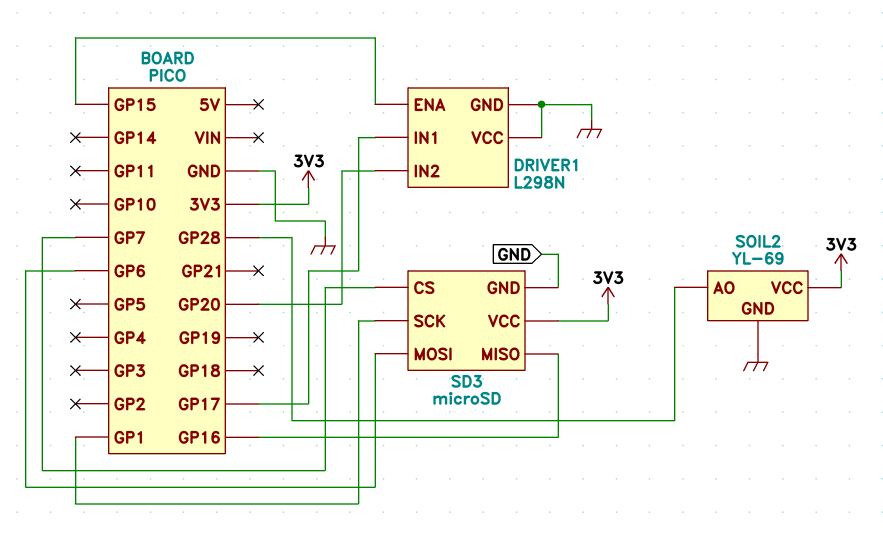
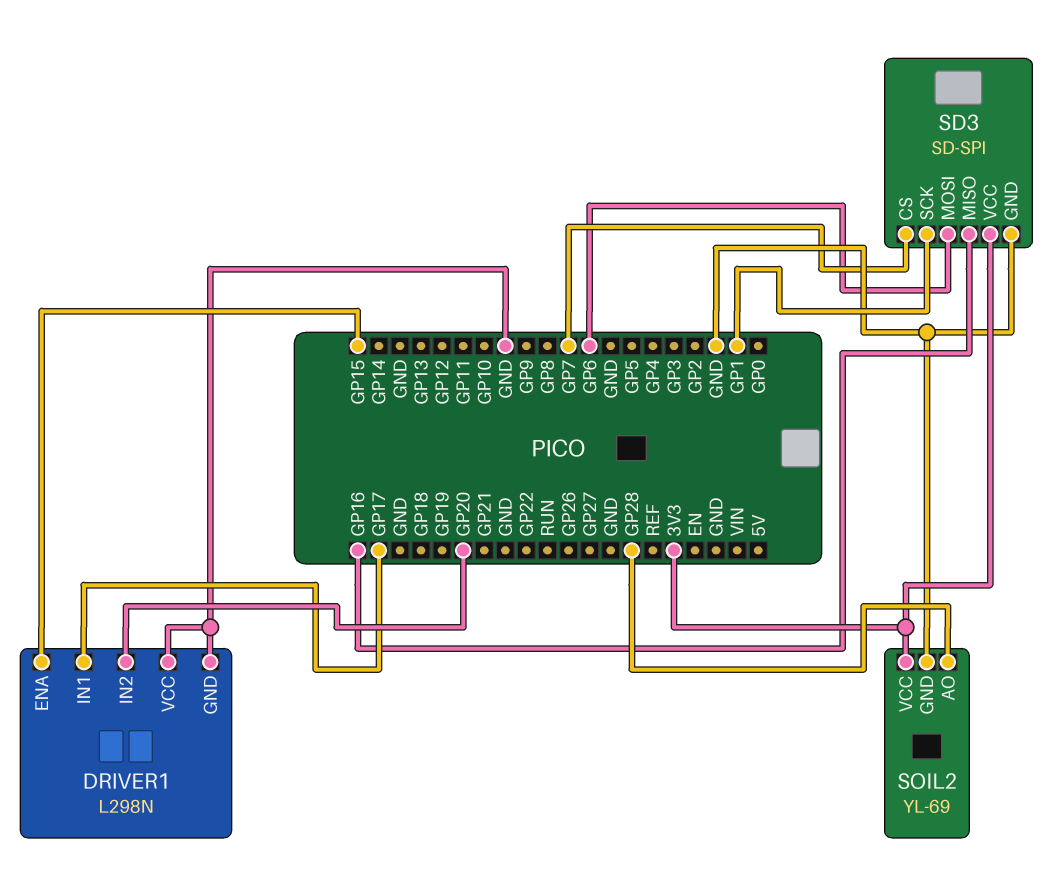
SD3: microSD -> SD-SPI

